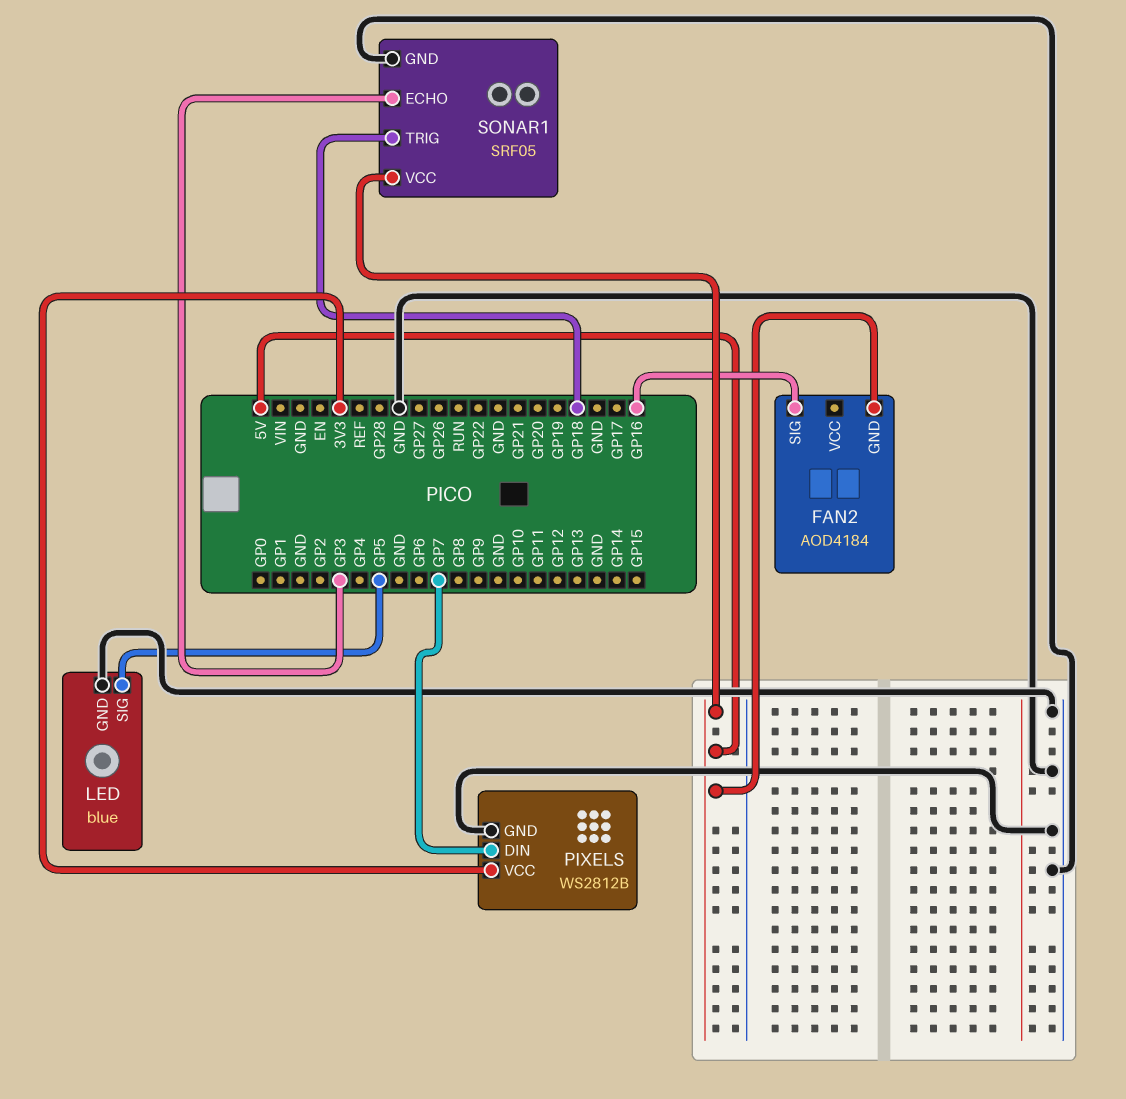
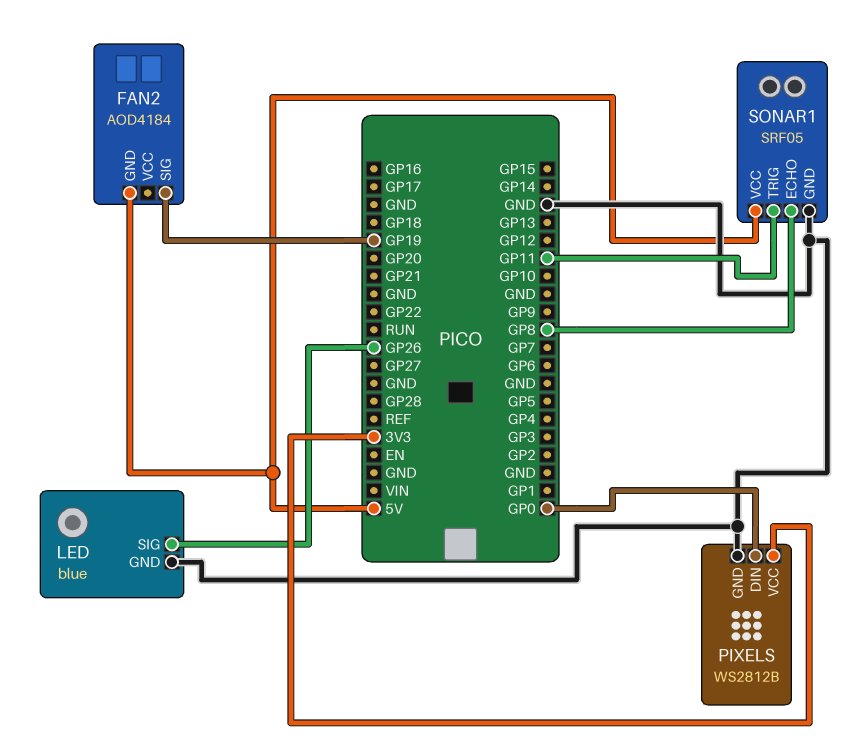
FAN2 pin SIG: GP16 -> GP19
LED pin SIG: GP5 -> GP26
PIXELS pin DIN: GP7 -> GP0
SONAR1 pin ECHO: GP3 -> GP8
SONAR1 pin TRIG: GP18 -> GP11

